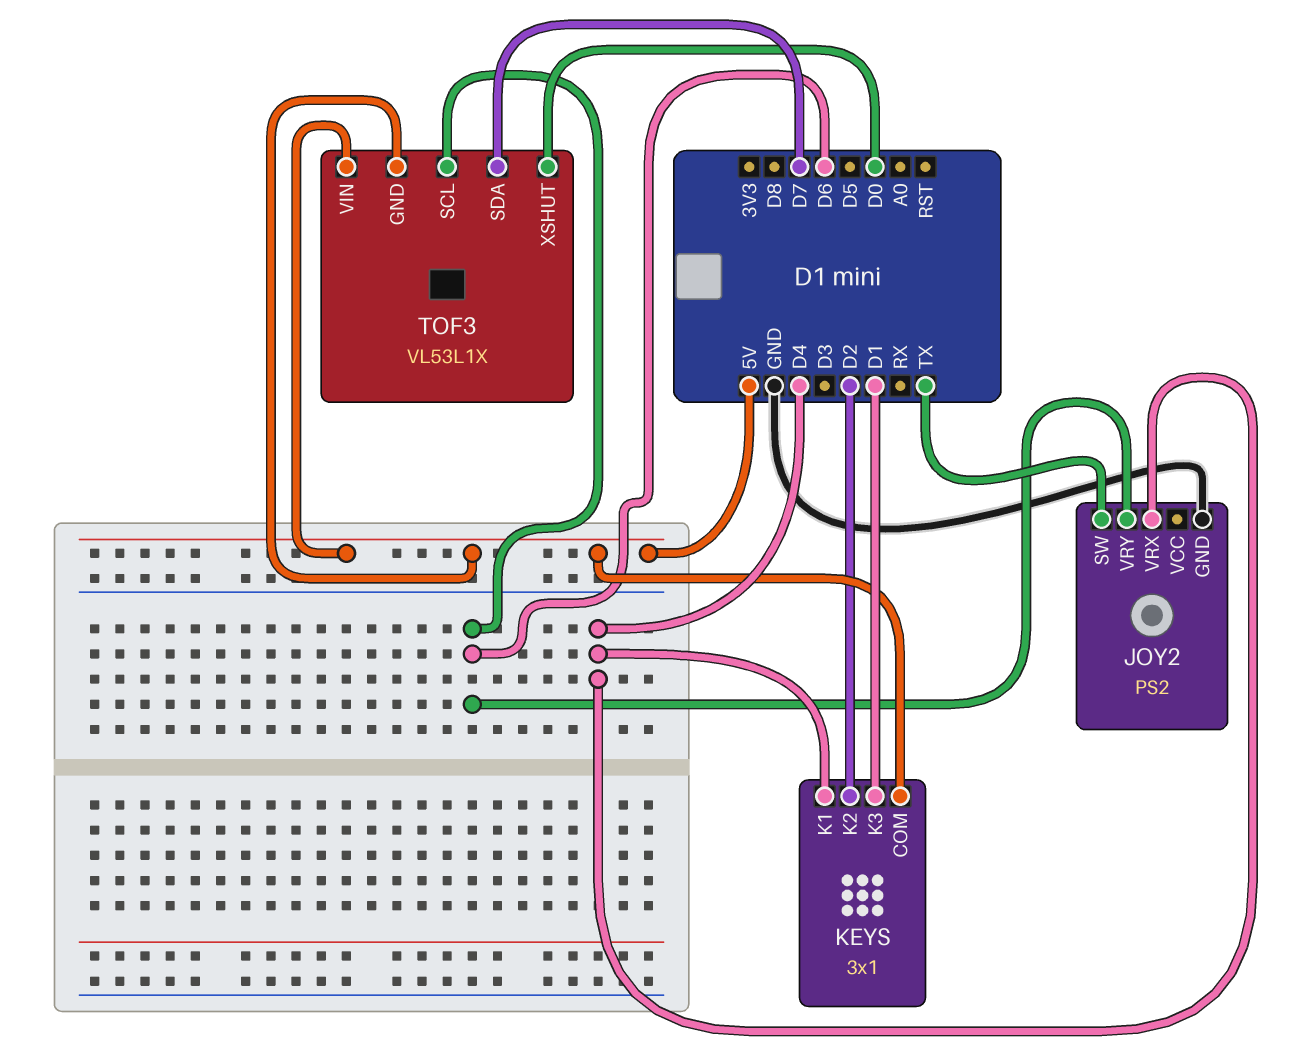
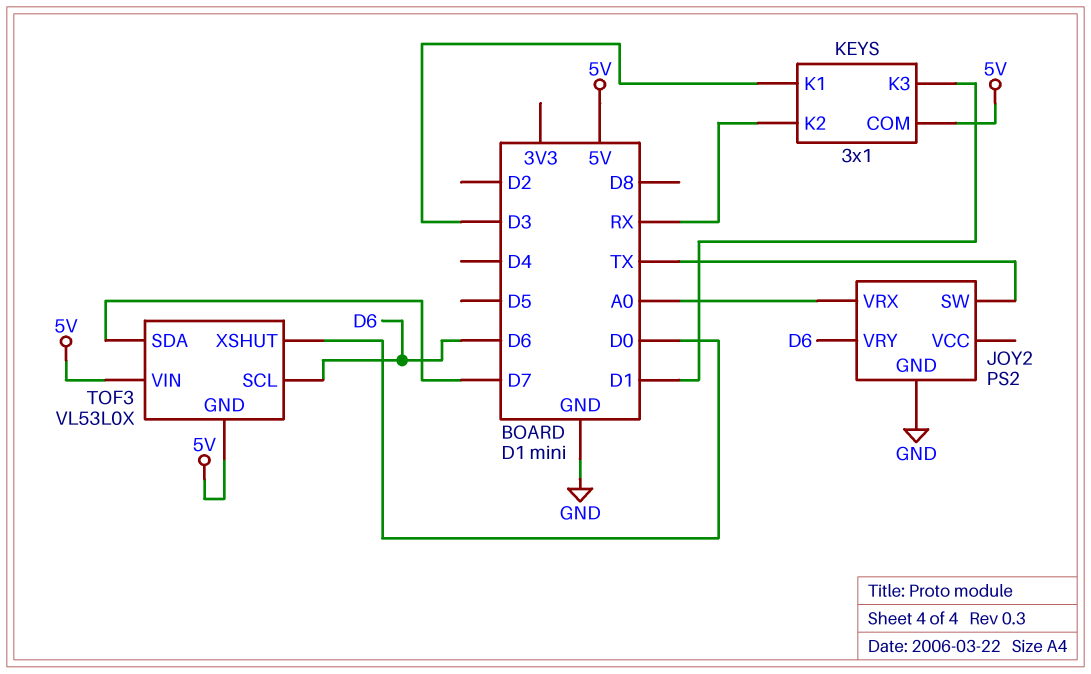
JOY2 pin VRX: D4 -> A0
KEYS pin K1: D4 -> D3
KEYS pin K2: D2 -> RX
TOF3: VL53L1X -> VL53L0X

